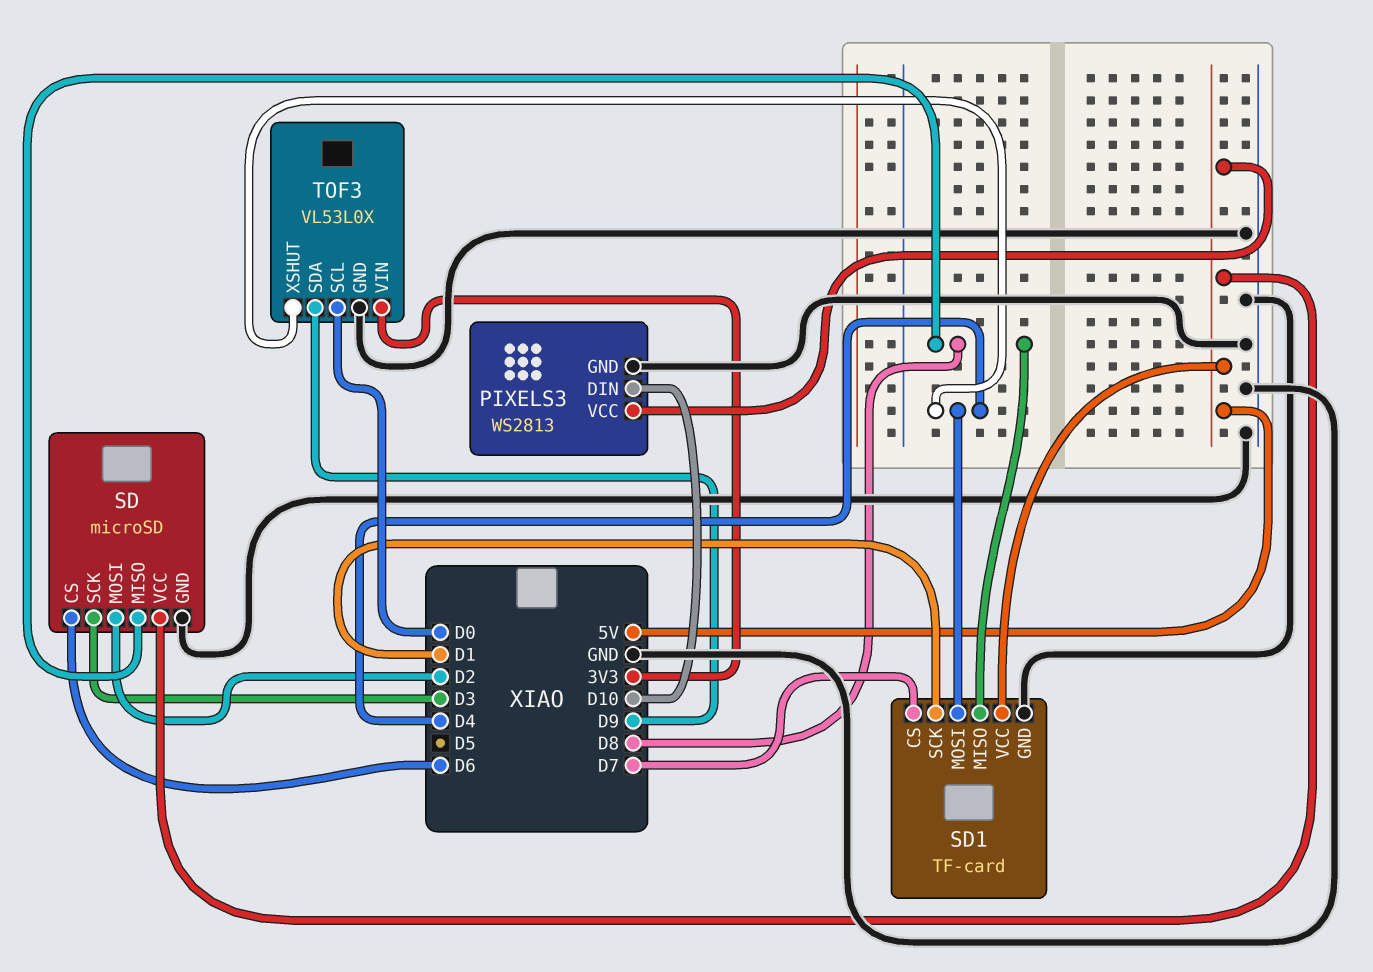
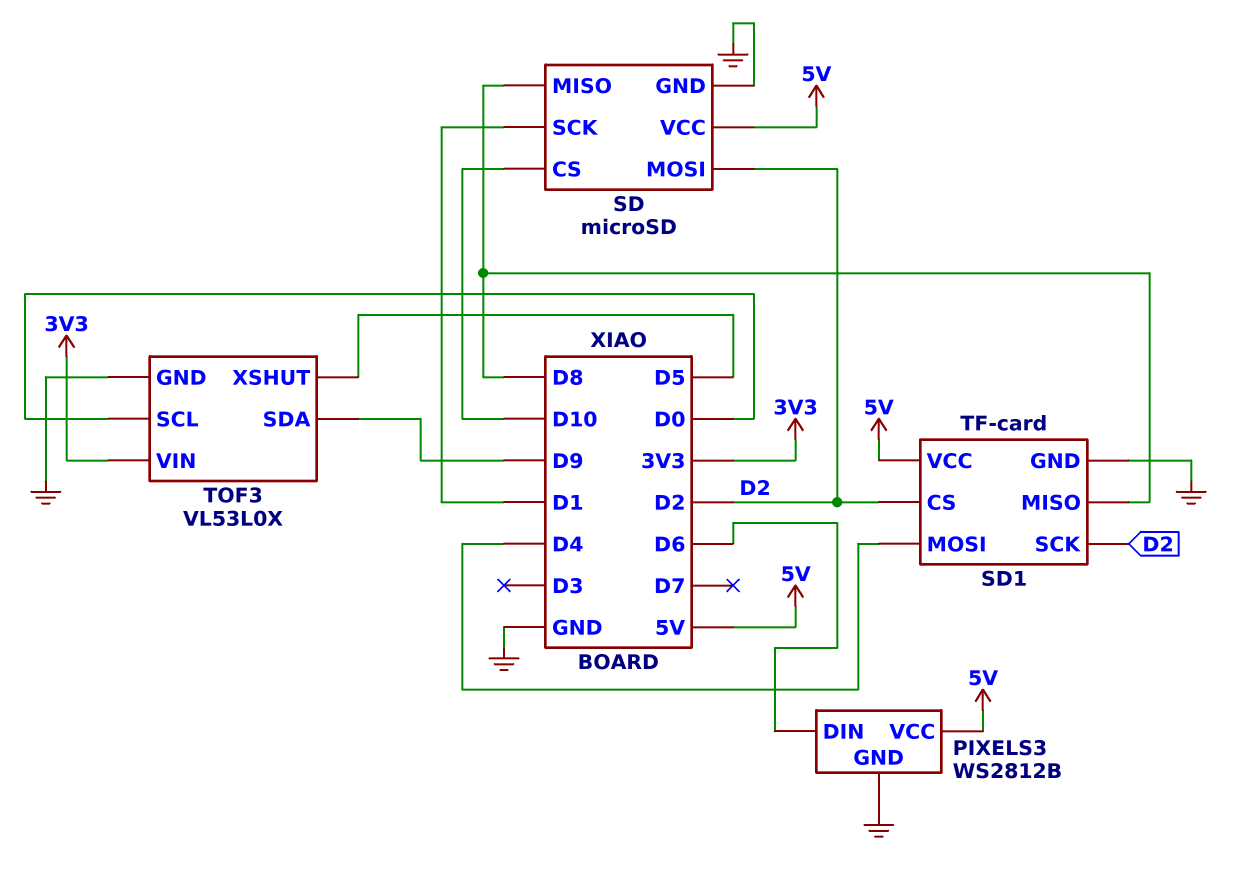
PIXELS3: WS2813 -> WS2812B
PIXELS3 pin DIN: D10 -> D6
SD pin CS: D6 -> D10
SD pin SCK: D3 -> D1
SD1 pin CS: D7 -> D2
SD1 pin SCK: D1 -> D2
TOF3 pin XSHUT: D4 -> D5

